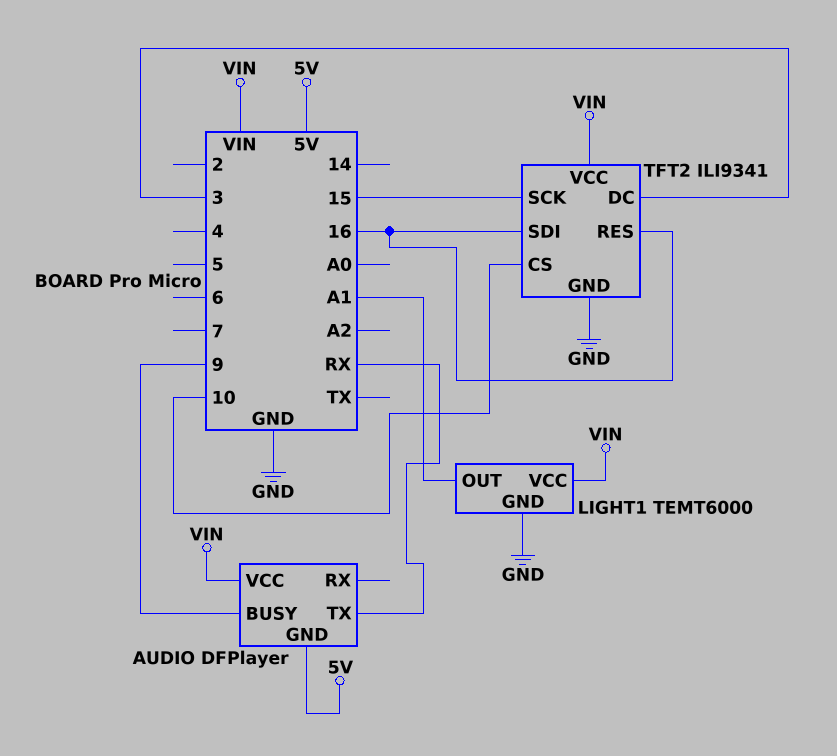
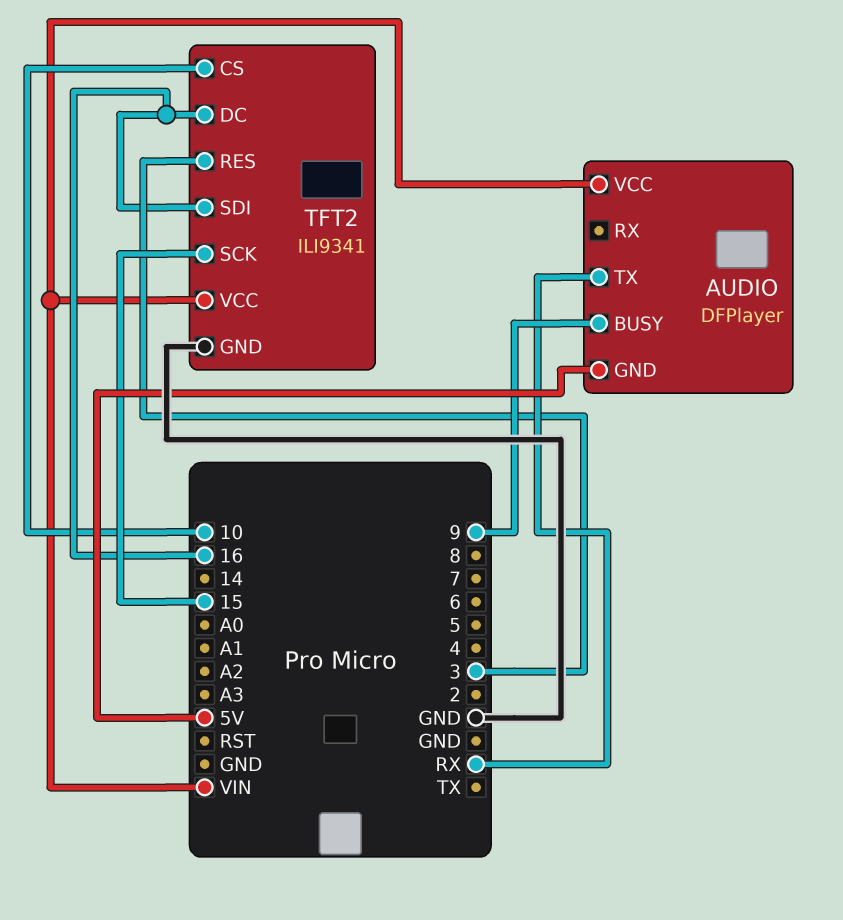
LIGHT1: TEMT6000 -> none
LIGHT1 pin GND: GND -> none
LIGHT1 pin OUT: A1 -> none
LIGHT1 pin VCC: VIN -> none
TFT2 pin DC: 3 -> 16
TFT2 pin RES: 16 -> 3

